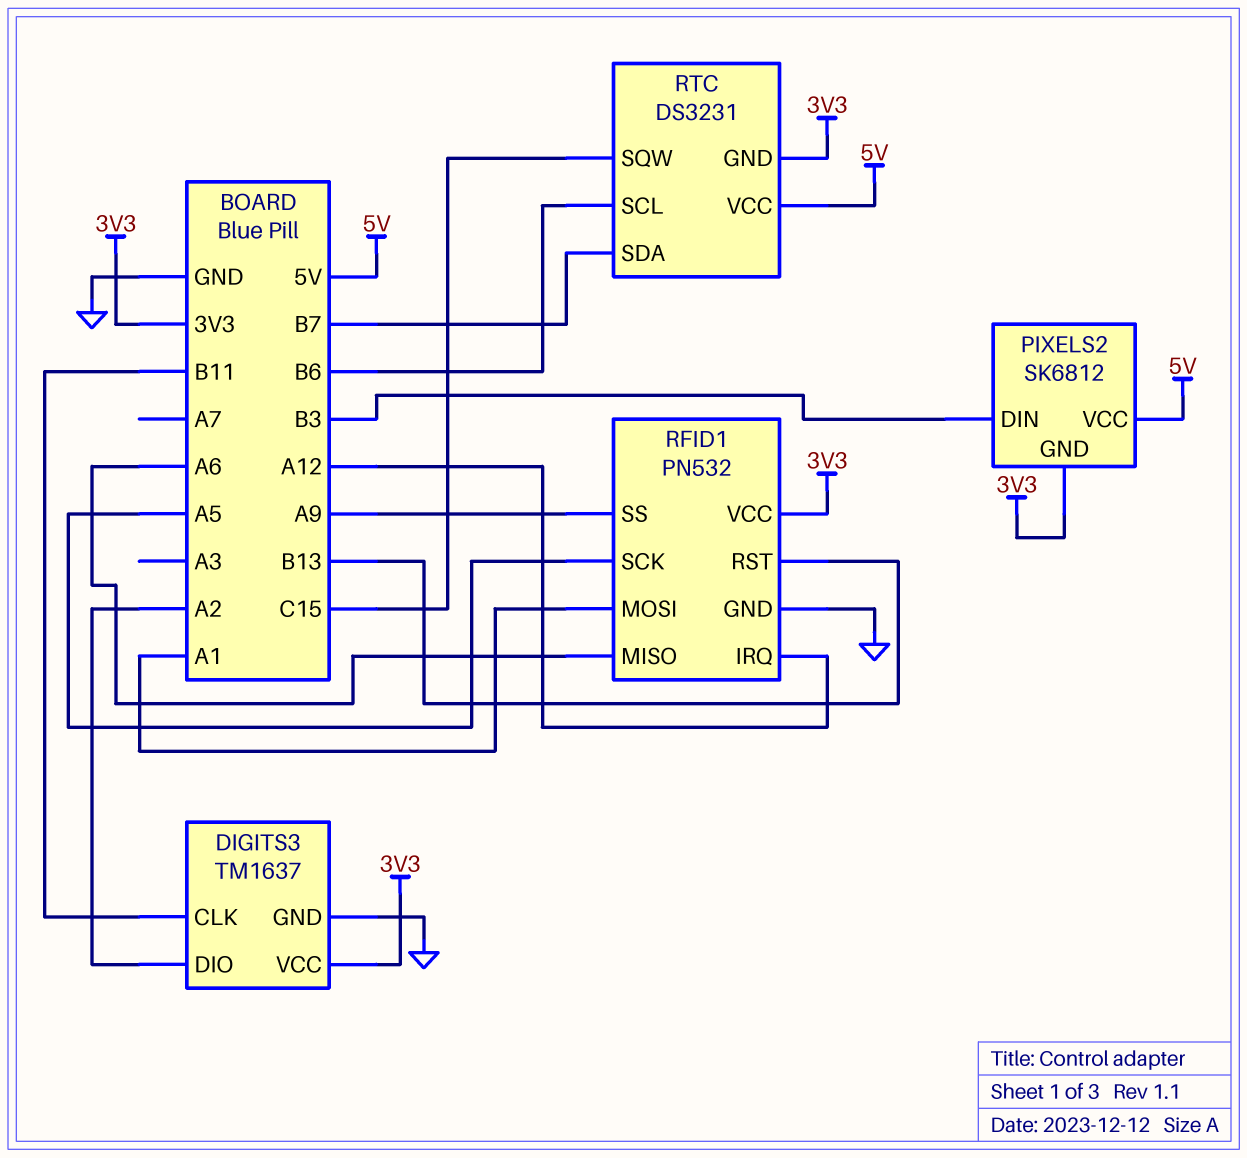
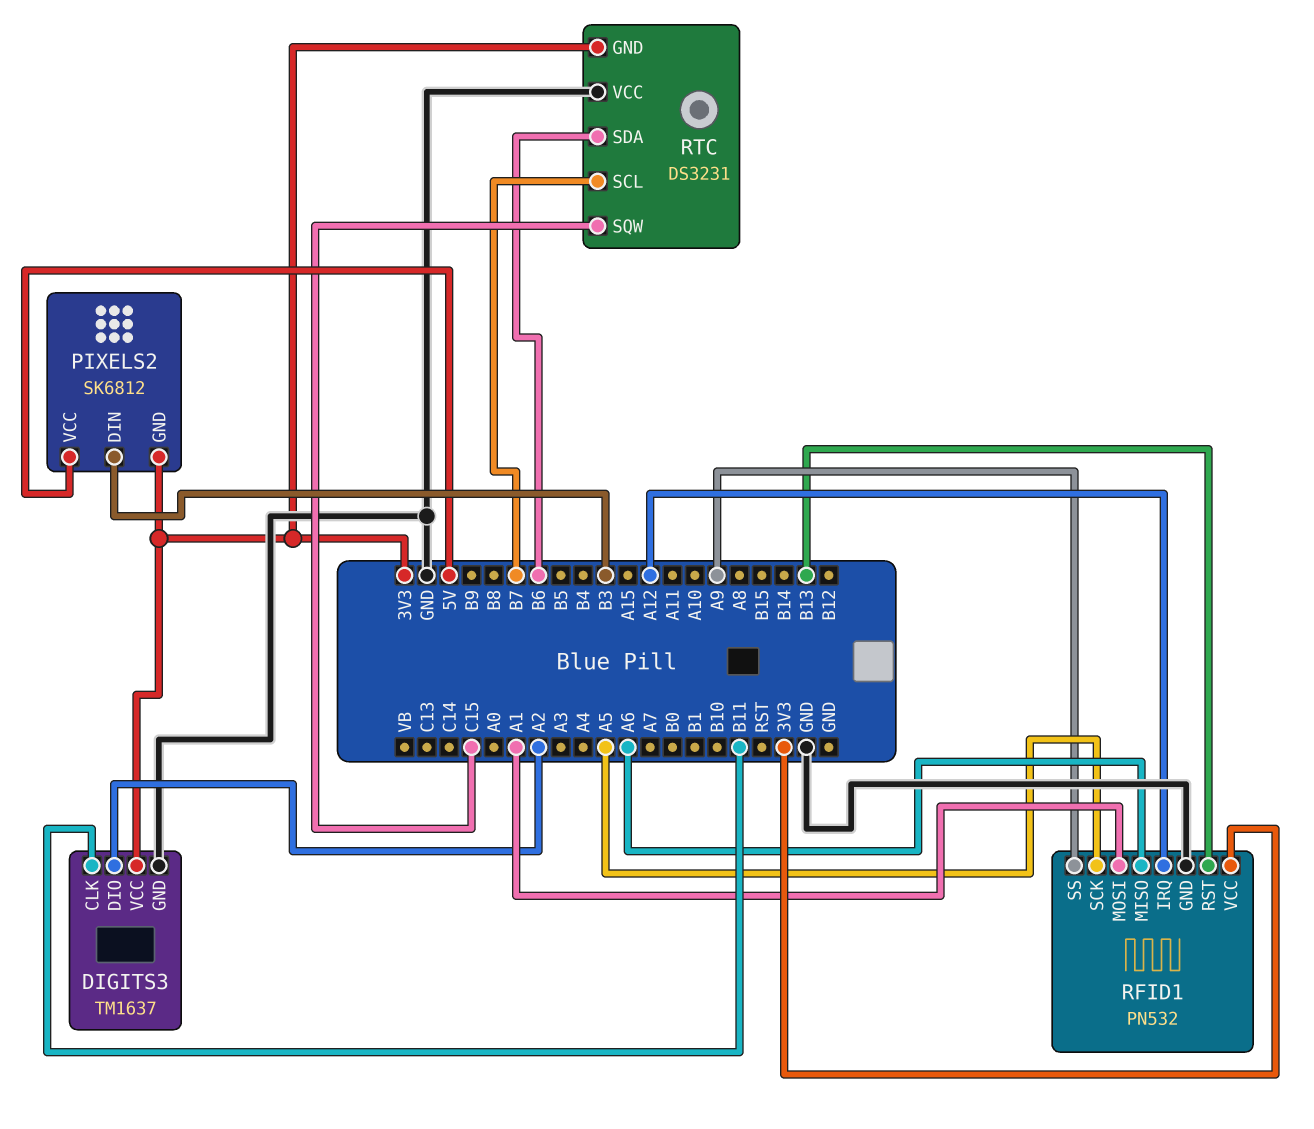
RTC pin SCL: B6 -> B7
RTC pin SDA: B7 -> B6
RTC pin VCC: 5V -> GND

